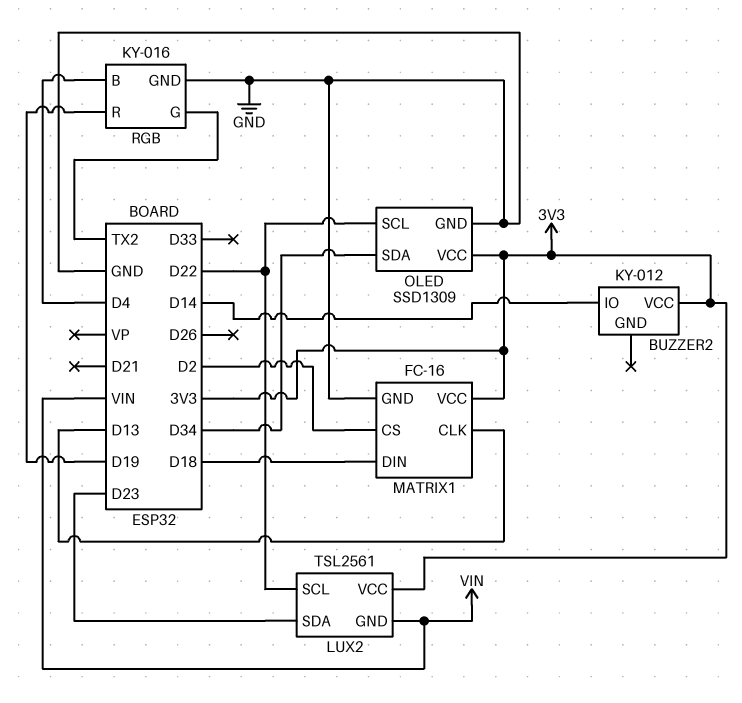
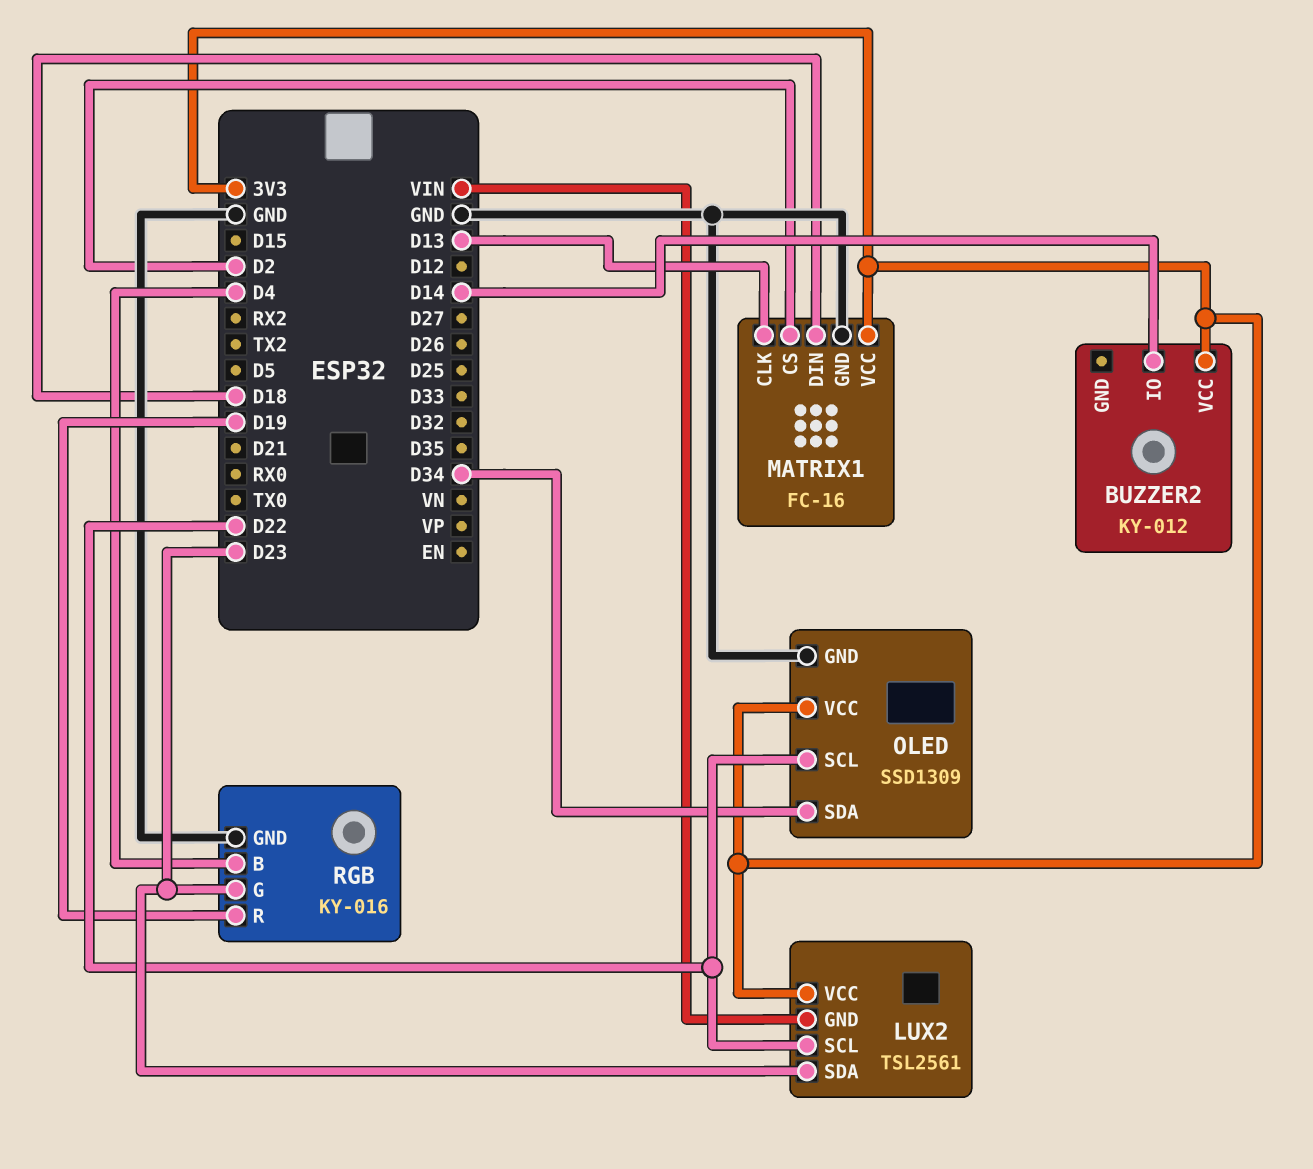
RGB pin G: TX2 -> D23

